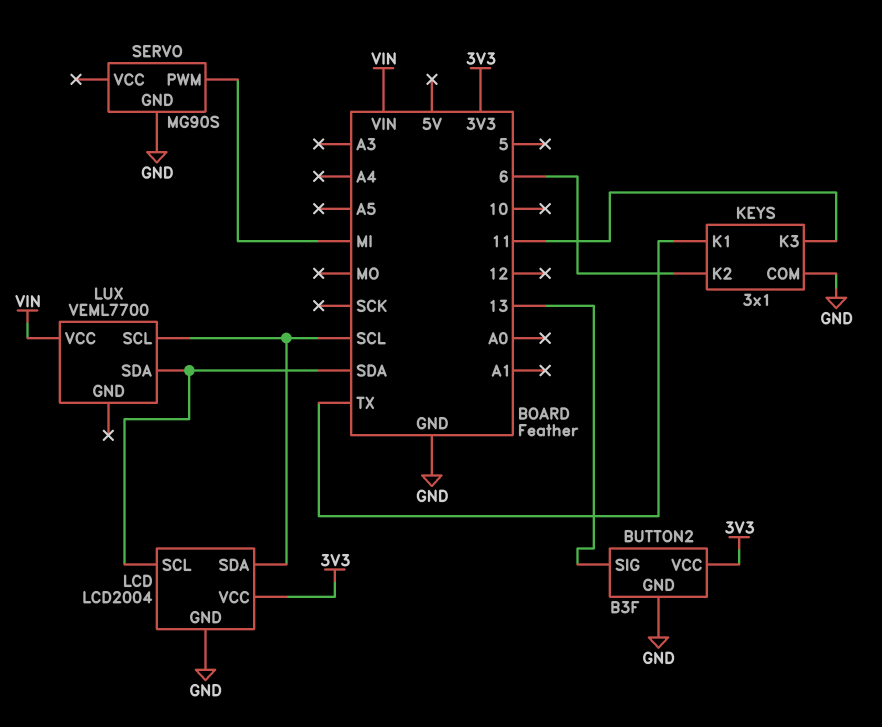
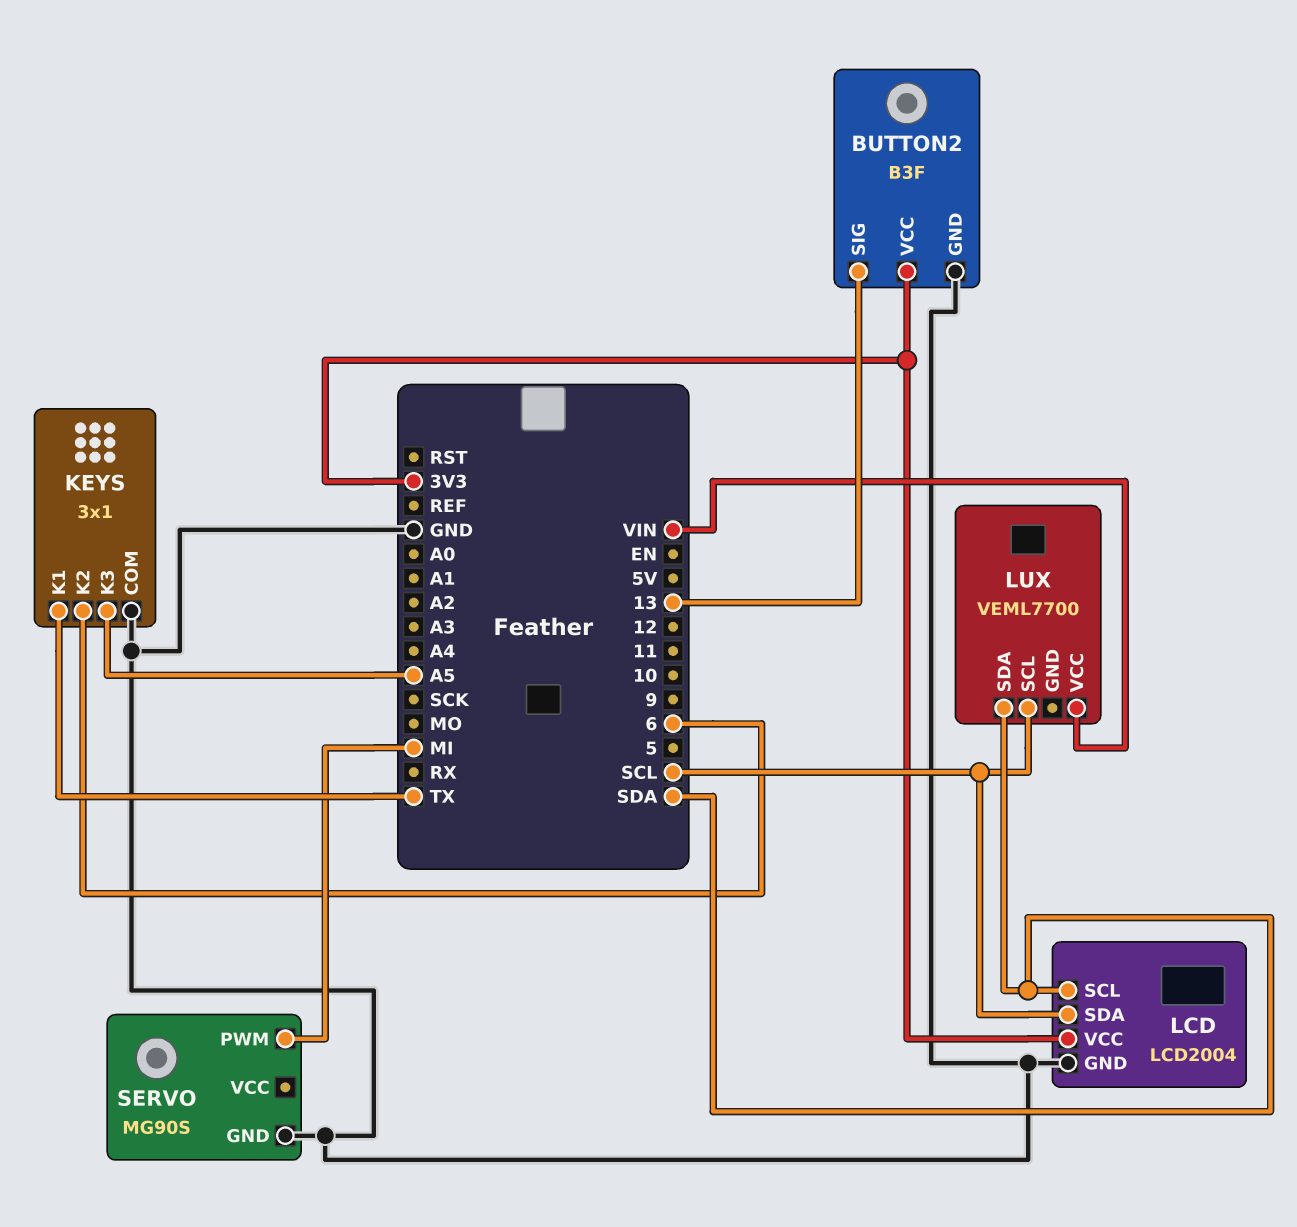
KEYS pin K3: 11 -> A5

